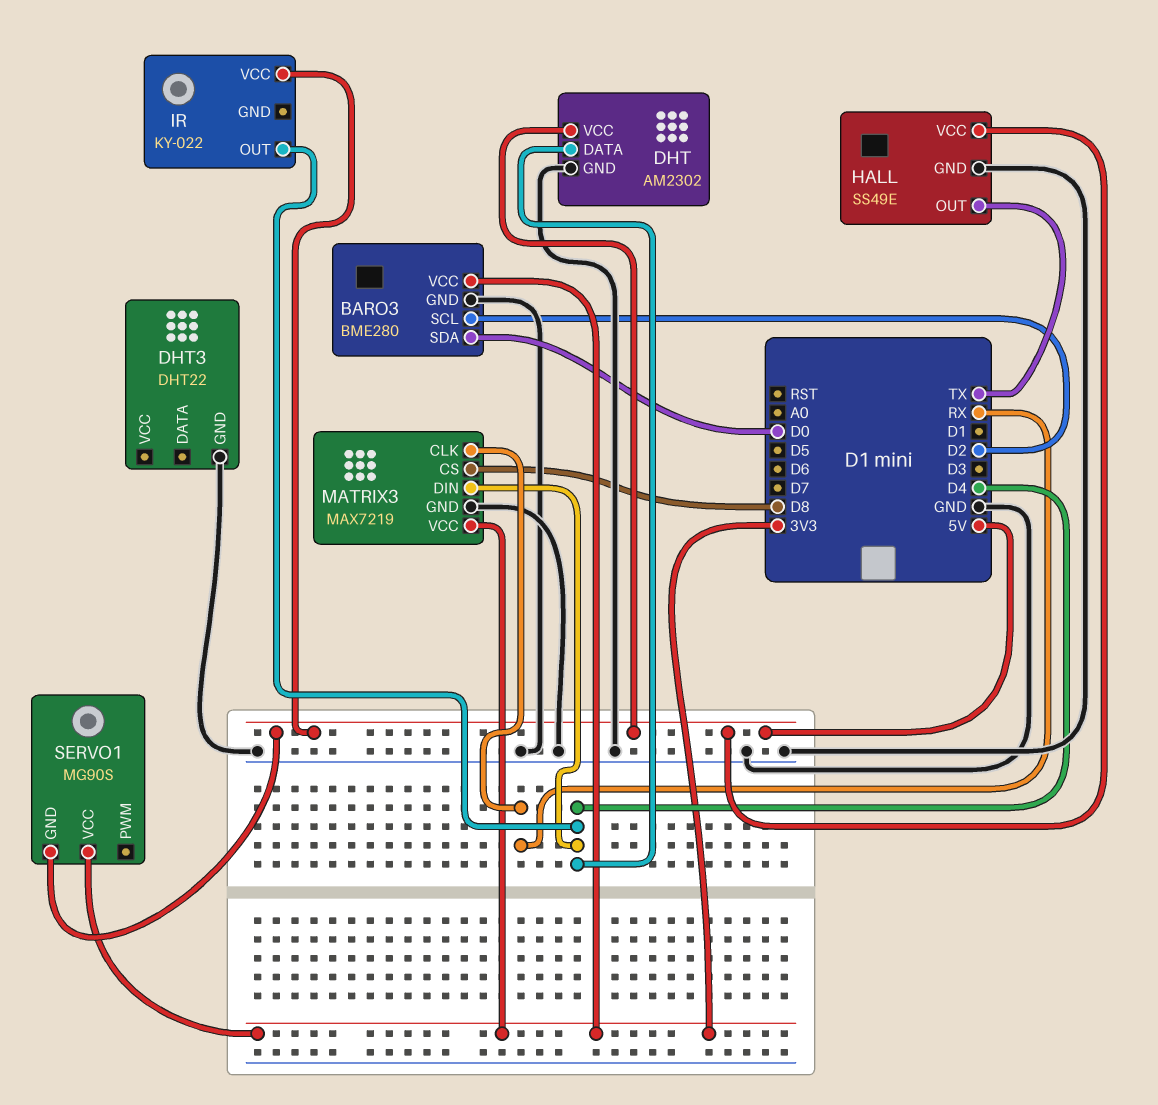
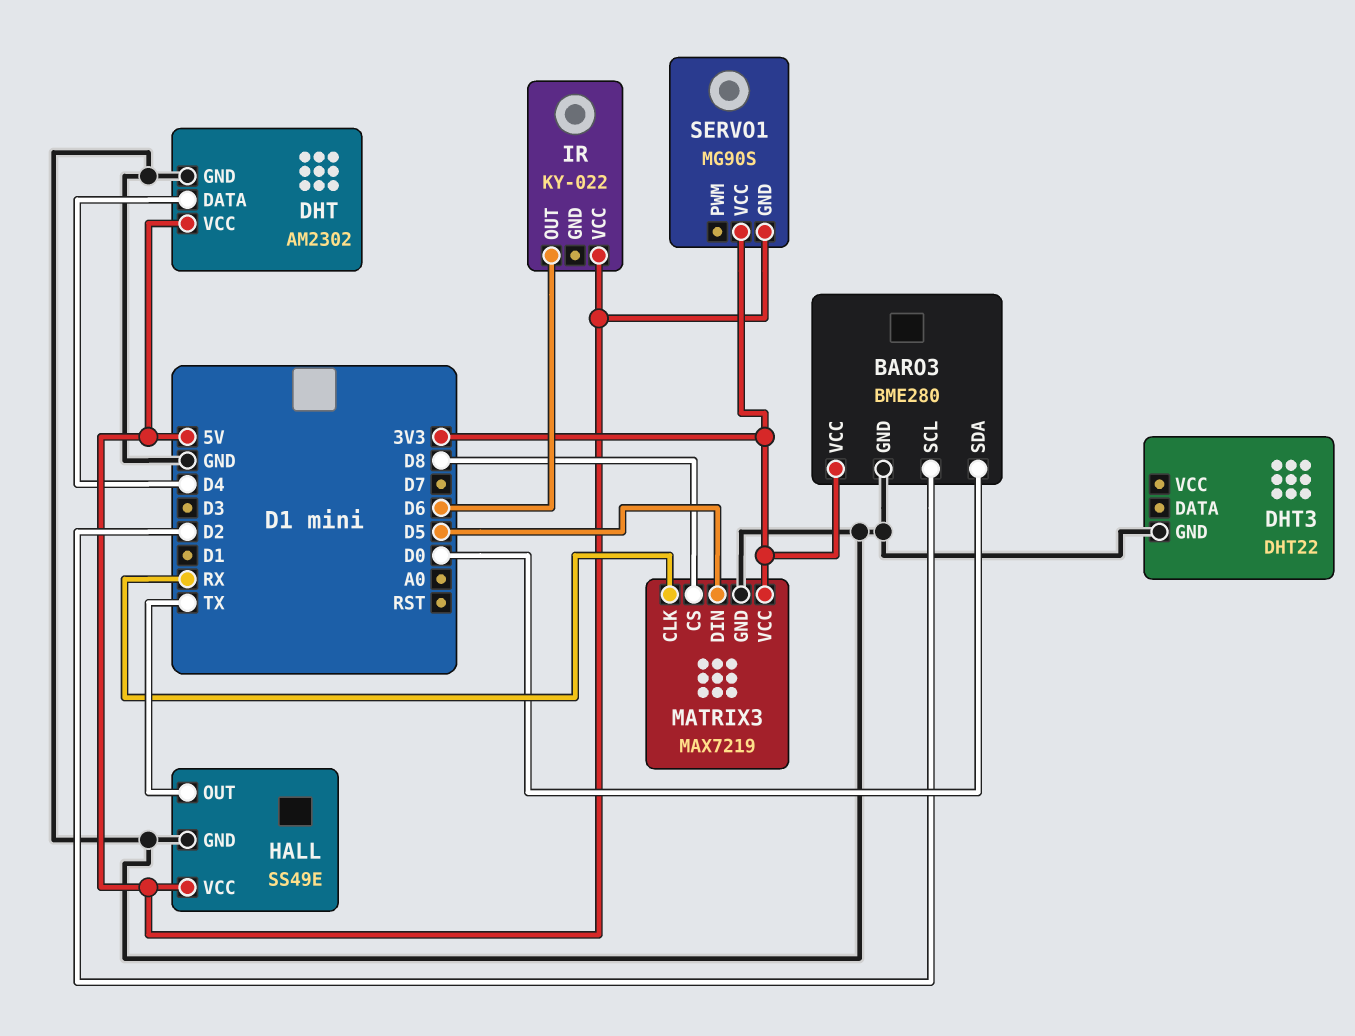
IR pin OUT: D4 -> D6
MATRIX3 pin DIN: D4 -> D5

